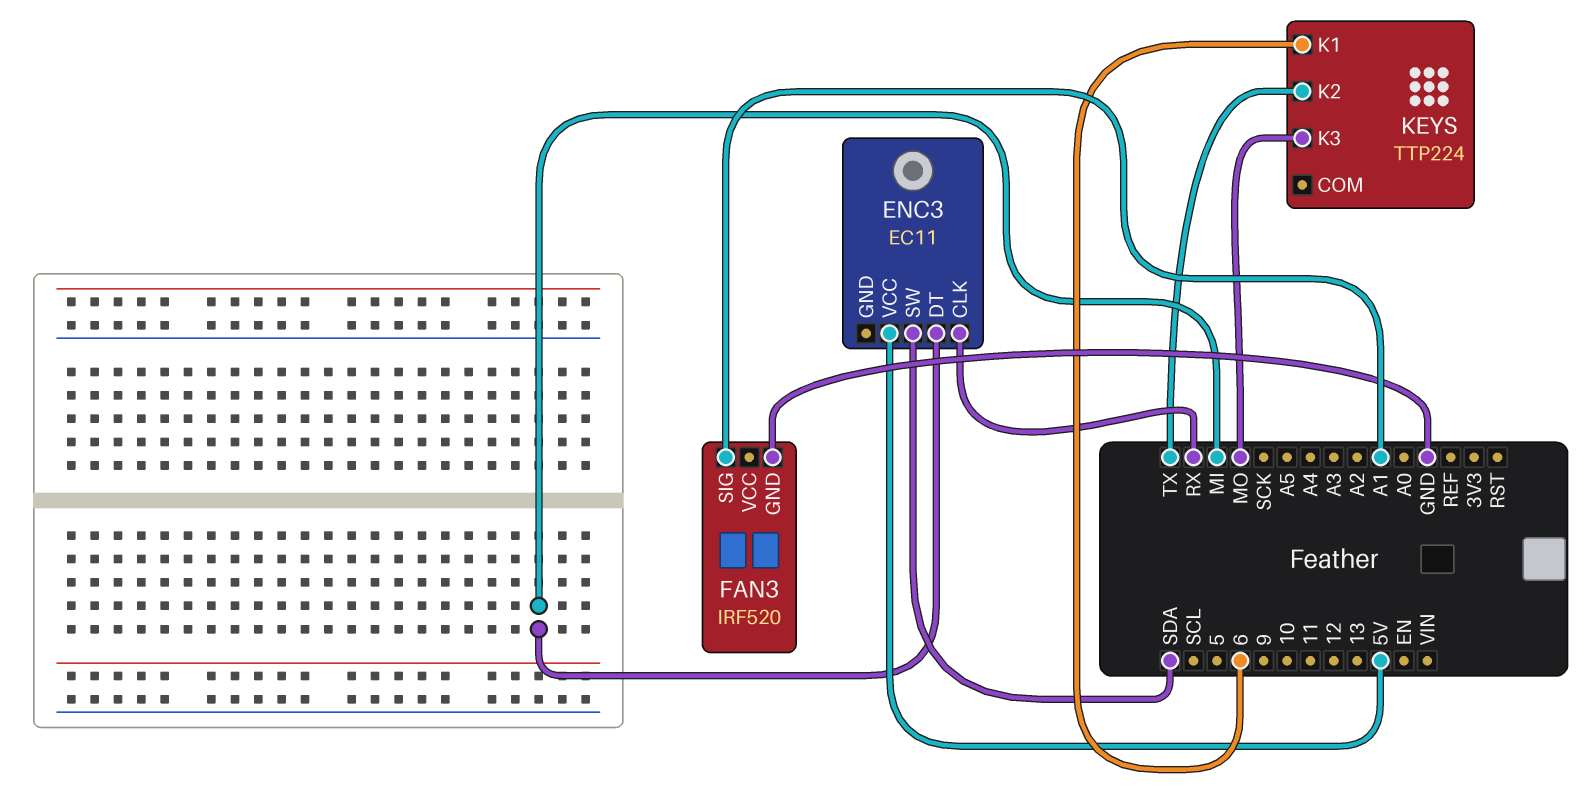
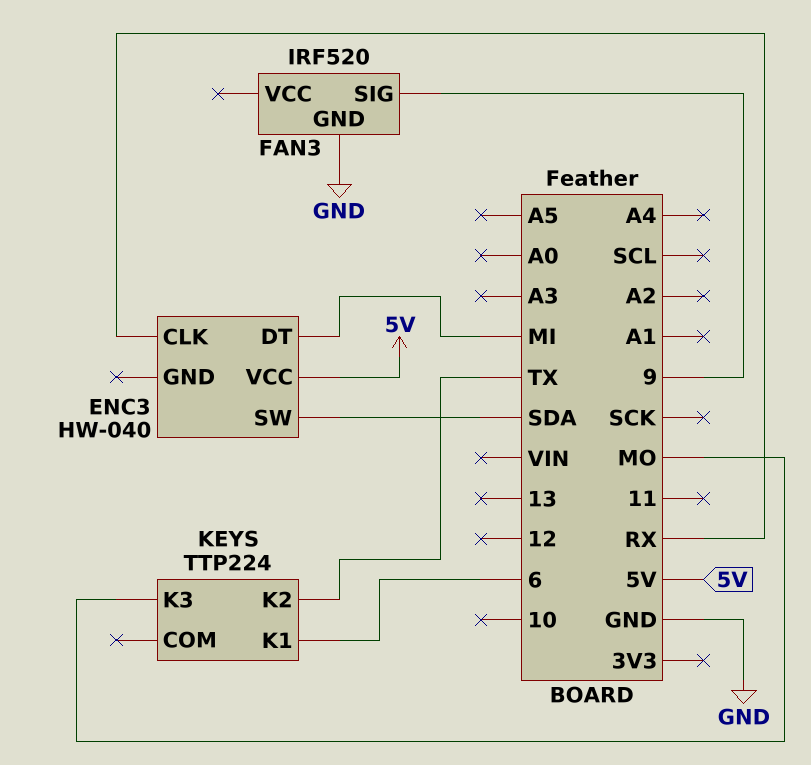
ENC3: EC11 -> HW-040
FAN3 pin SIG: A1 -> 9

